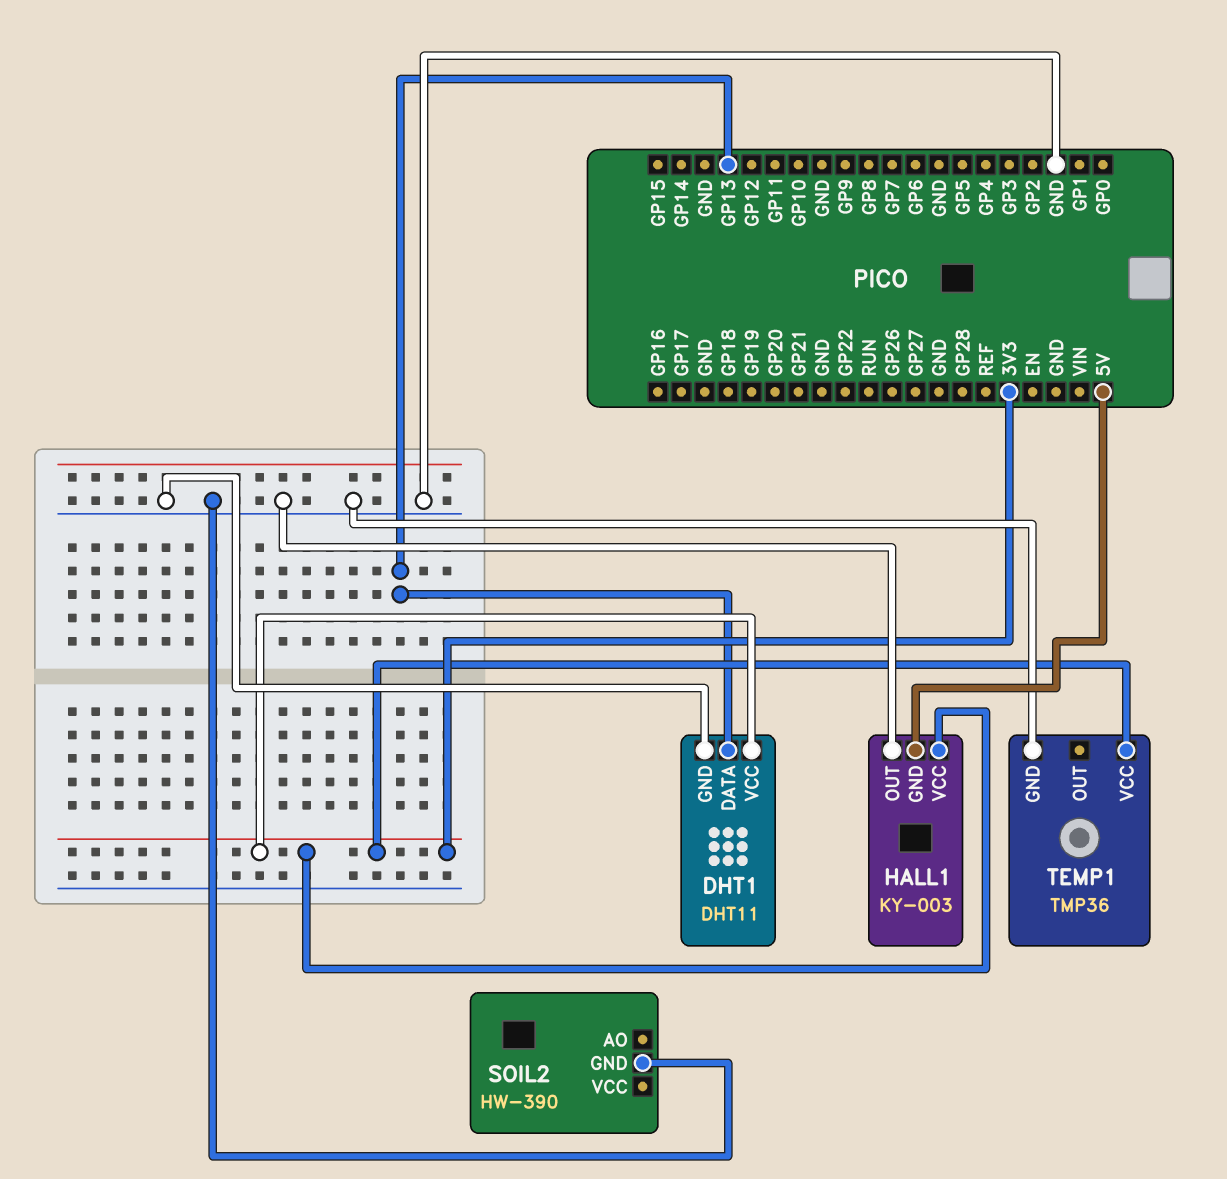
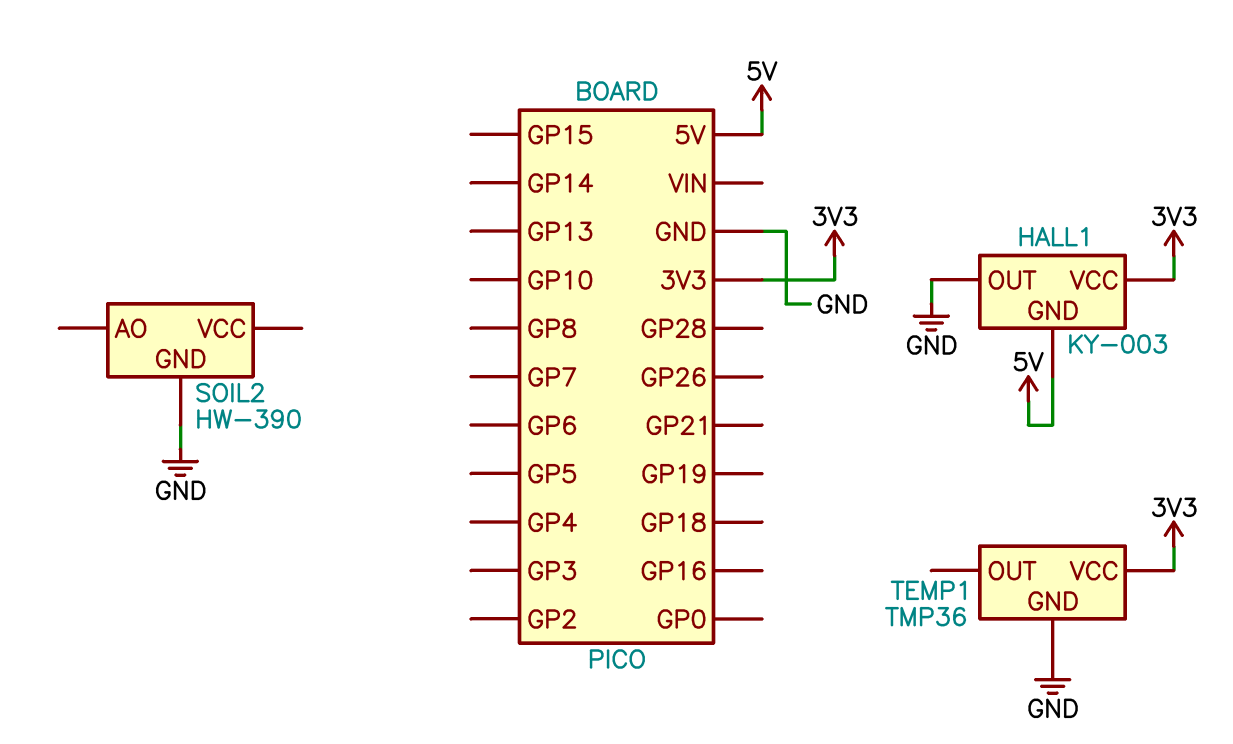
DHT1: DHT11 -> none
DHT1 pin DATA: GP13 -> none
DHT1 pin GND: GND -> none
DHT1 pin VCC: 3V3 -> none

